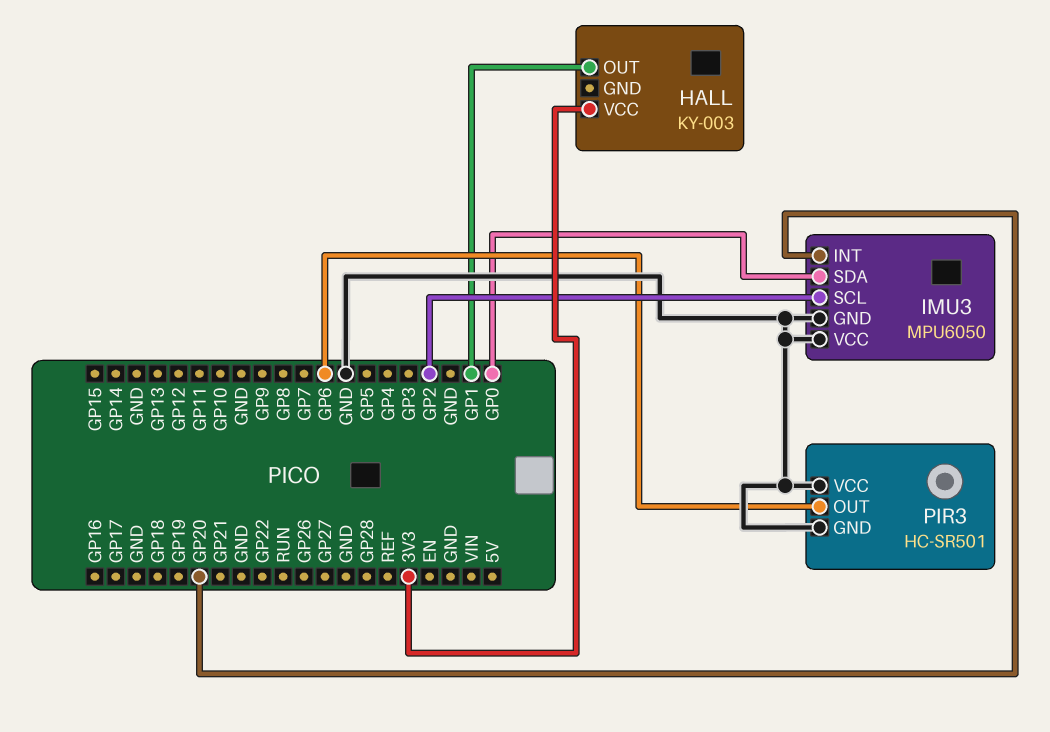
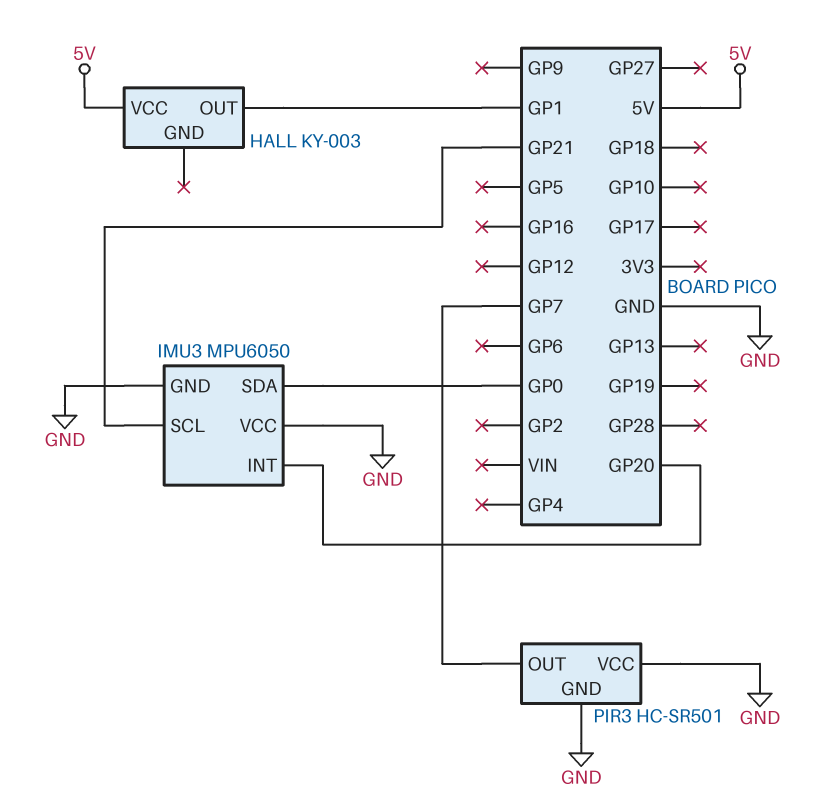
HALL pin VCC: 3V3 -> 5V
IMU3 pin SCL: GP2 -> GP21
PIR3 pin OUT: GP6 -> GP7

